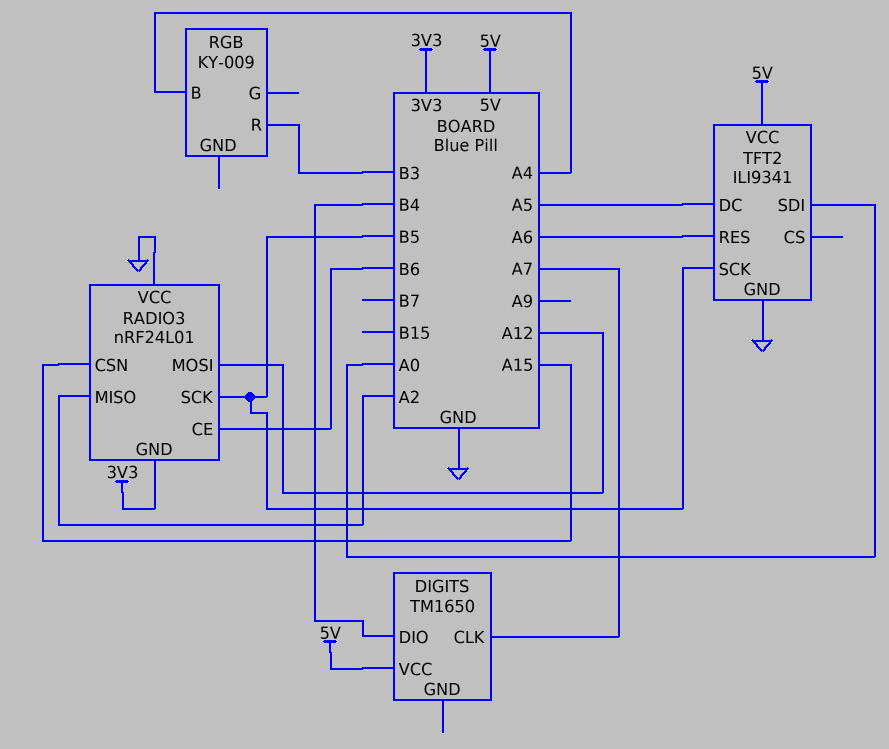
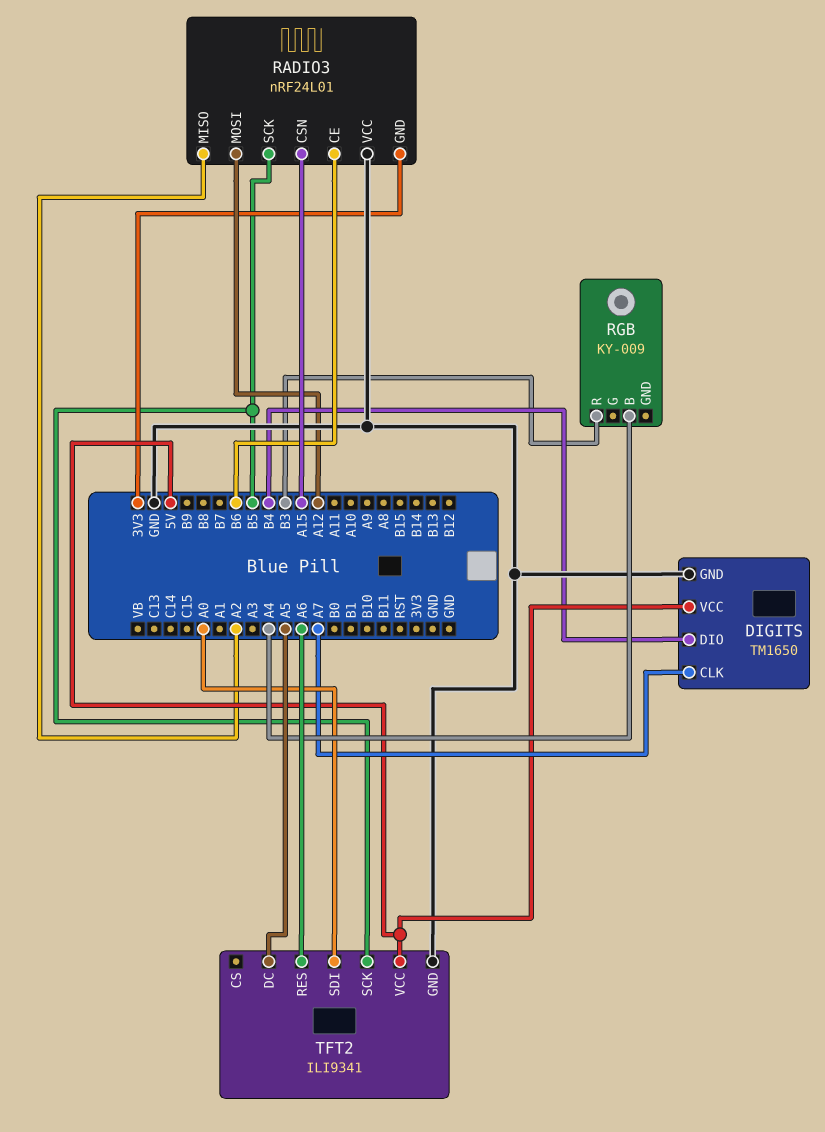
DIGITS pin GND: none -> GND

